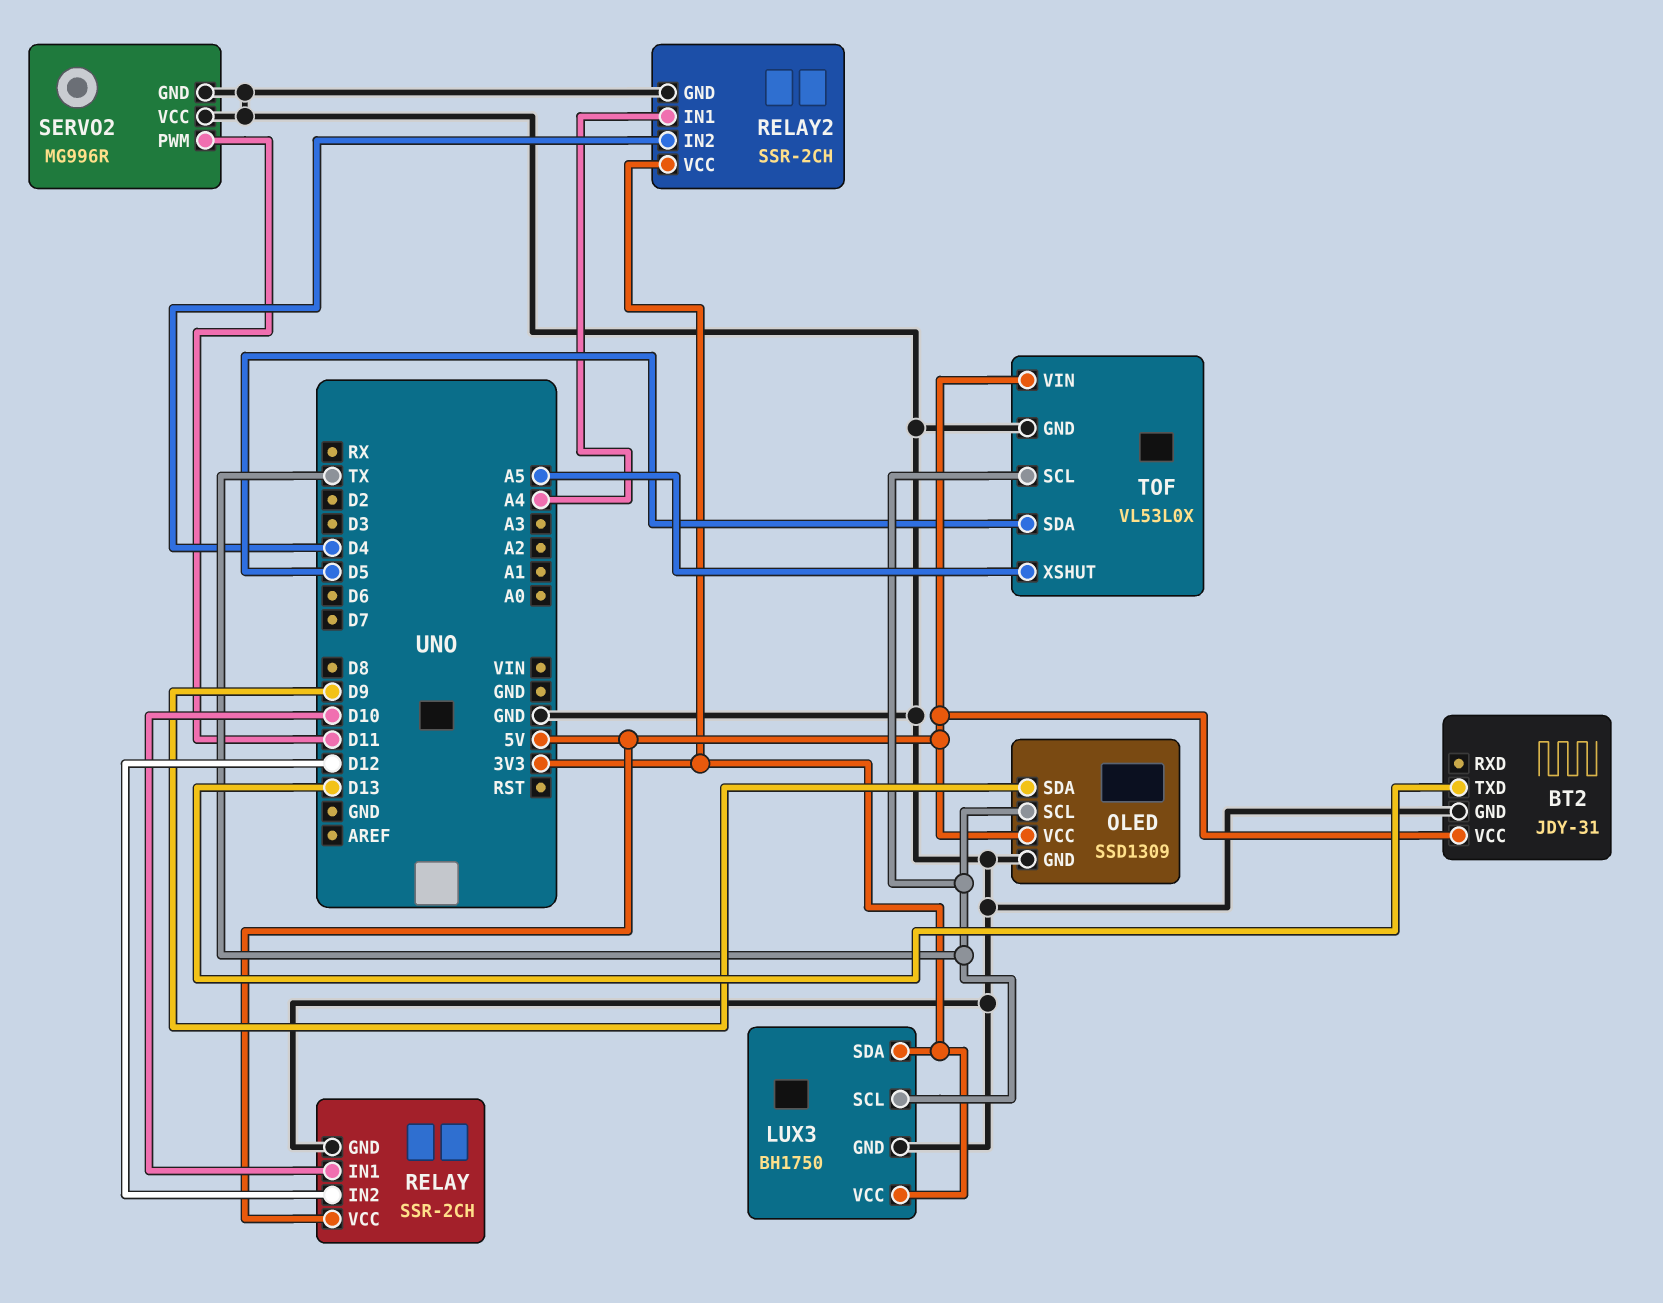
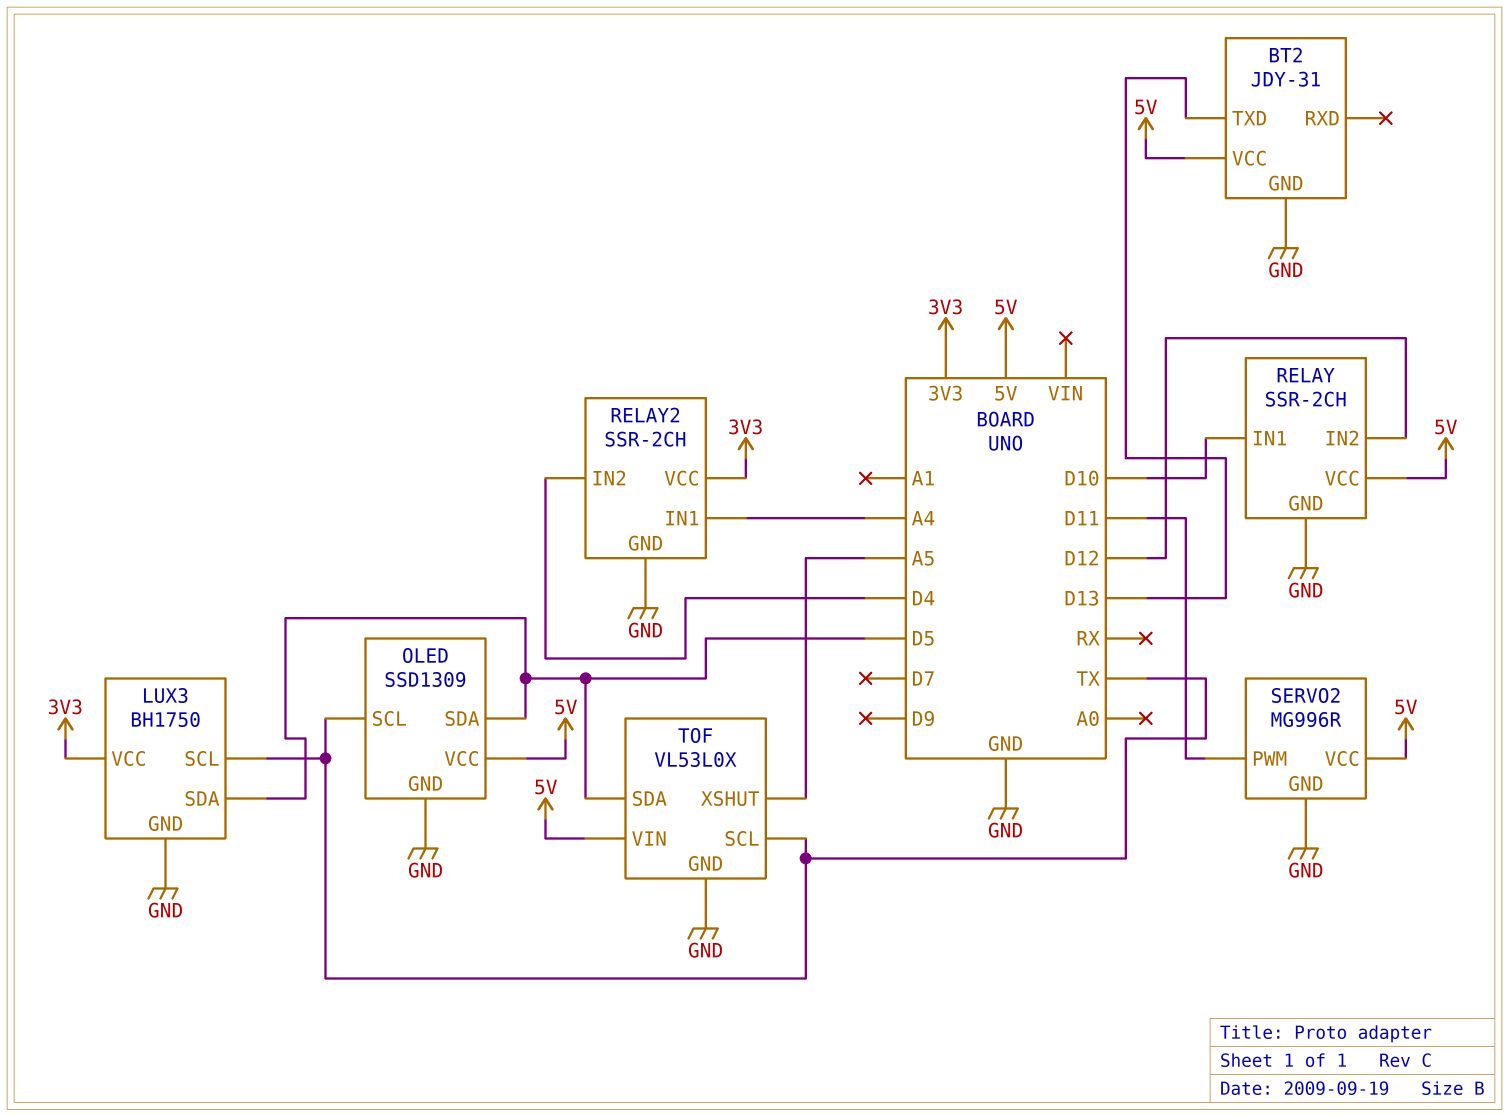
LUX3 pin SDA: 3V3 -> D5
OLED pin SDA: D9 -> D5
SERVO2 pin VCC: GND -> 5V

